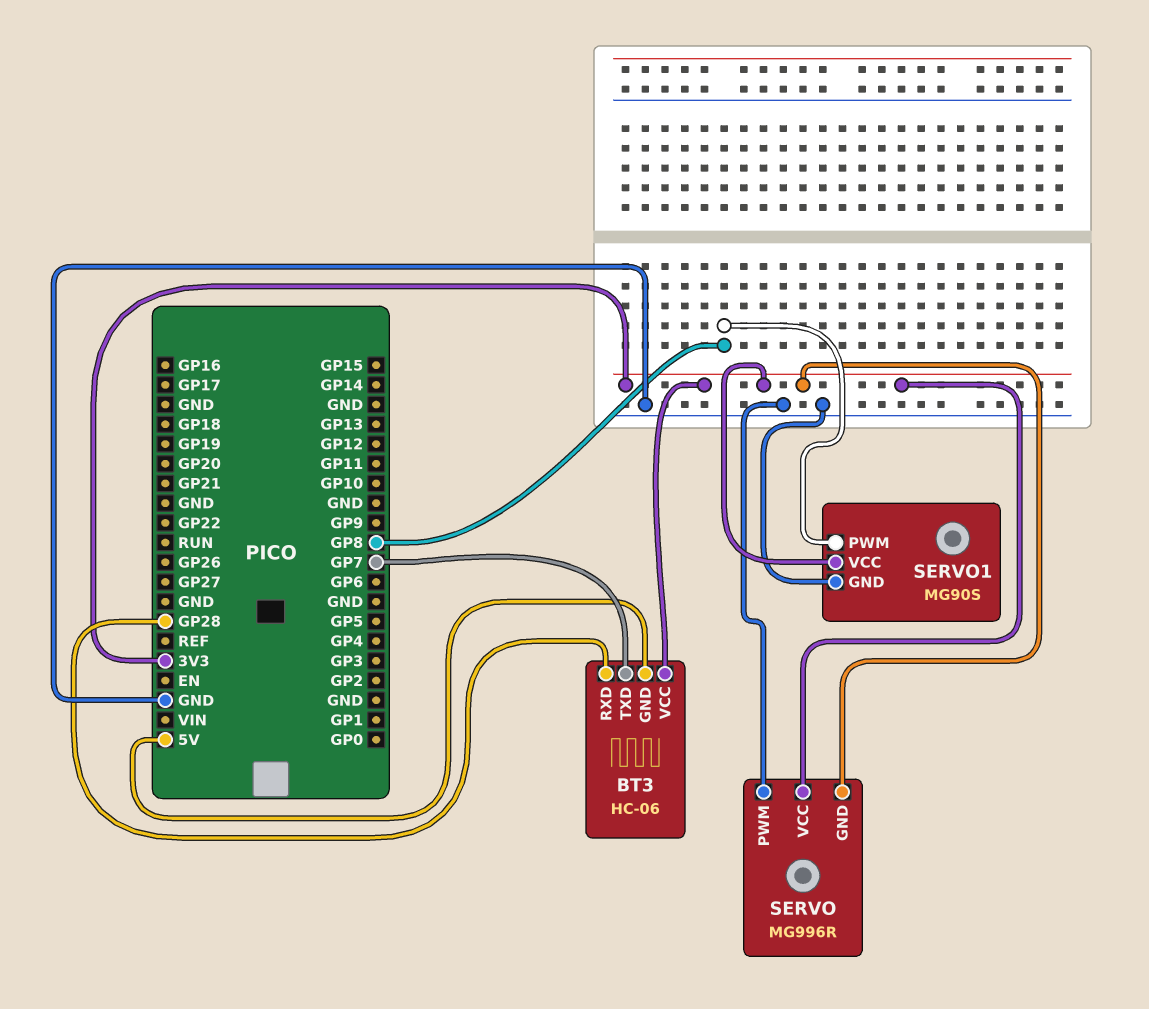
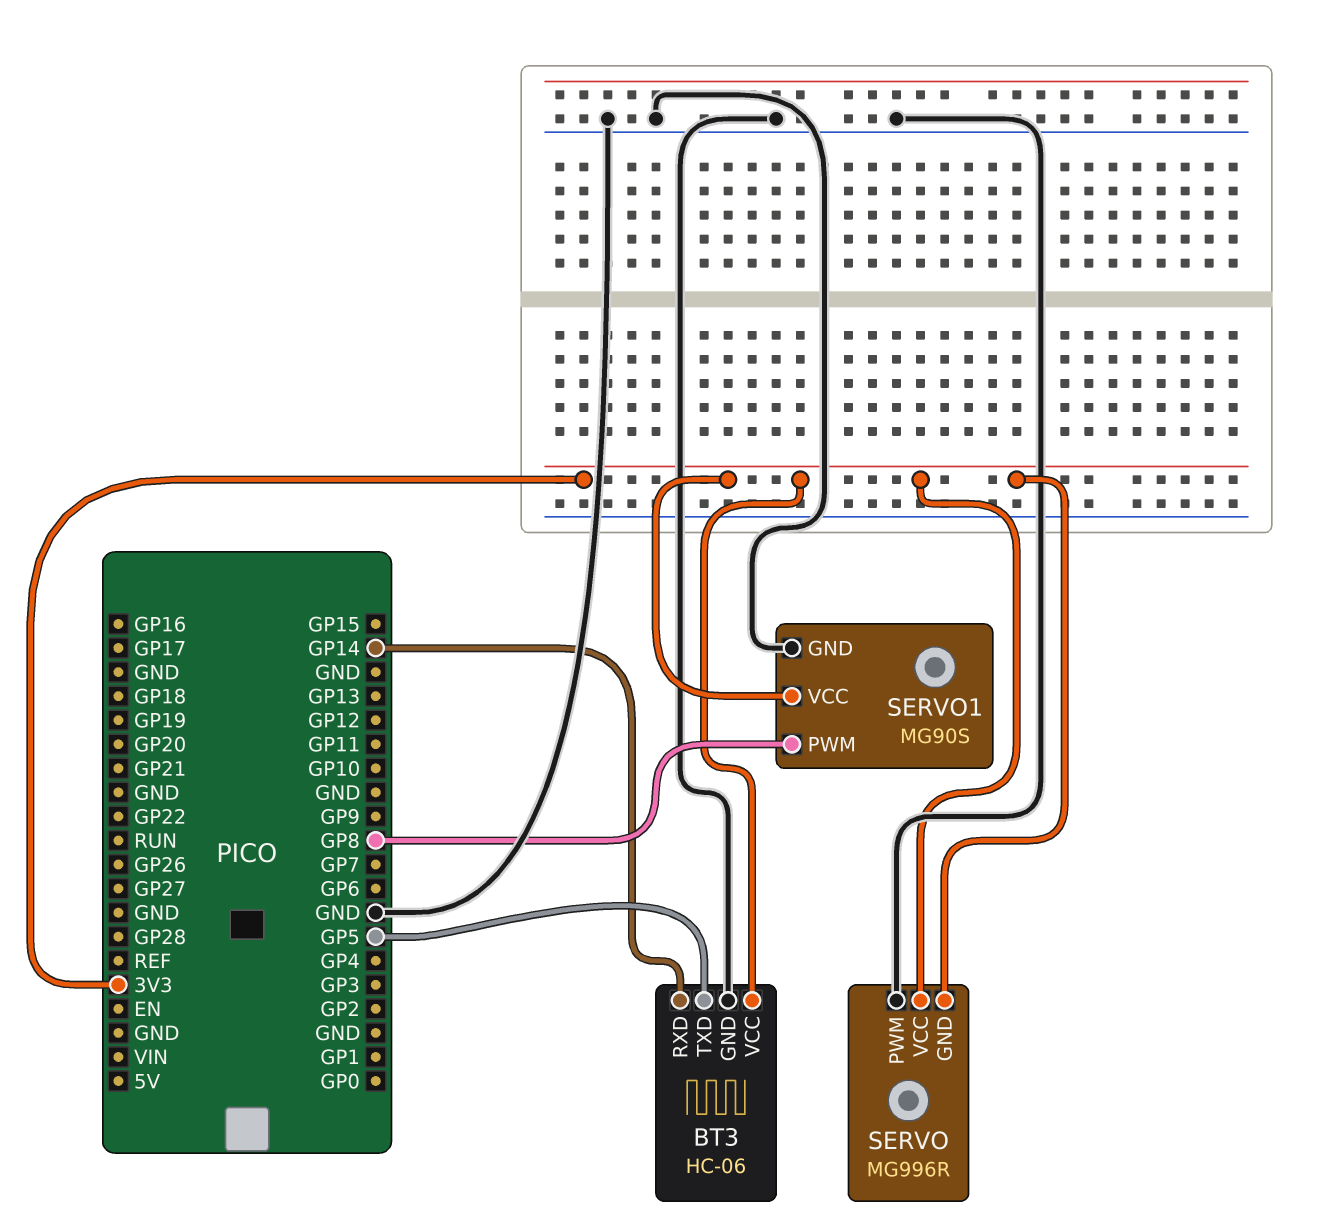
BT3 pin GND: 5V -> GND
BT3 pin RXD: GP28 -> GP14
BT3 pin TXD: GP7 -> GP5

